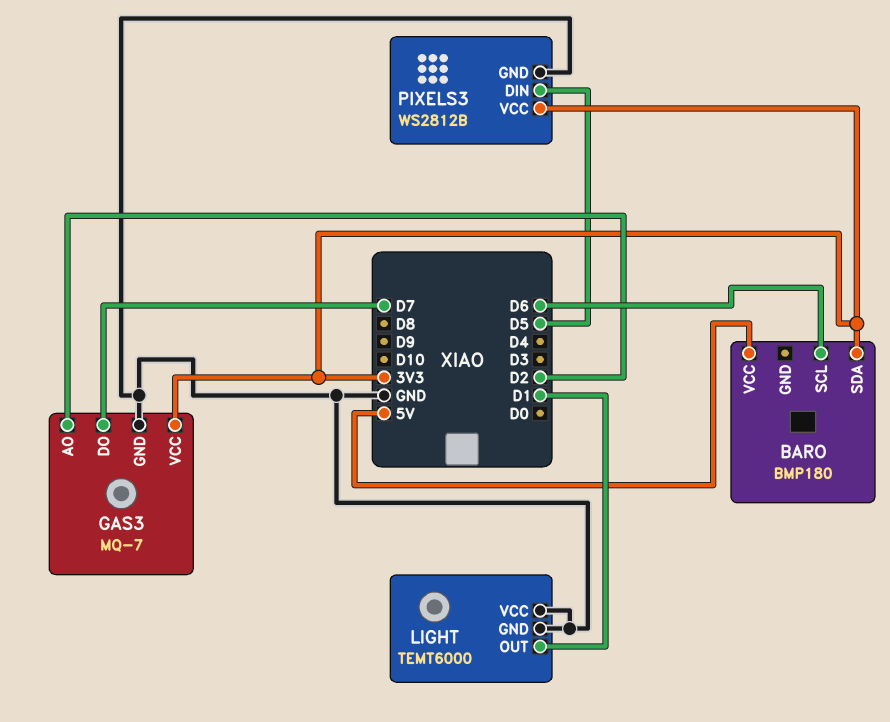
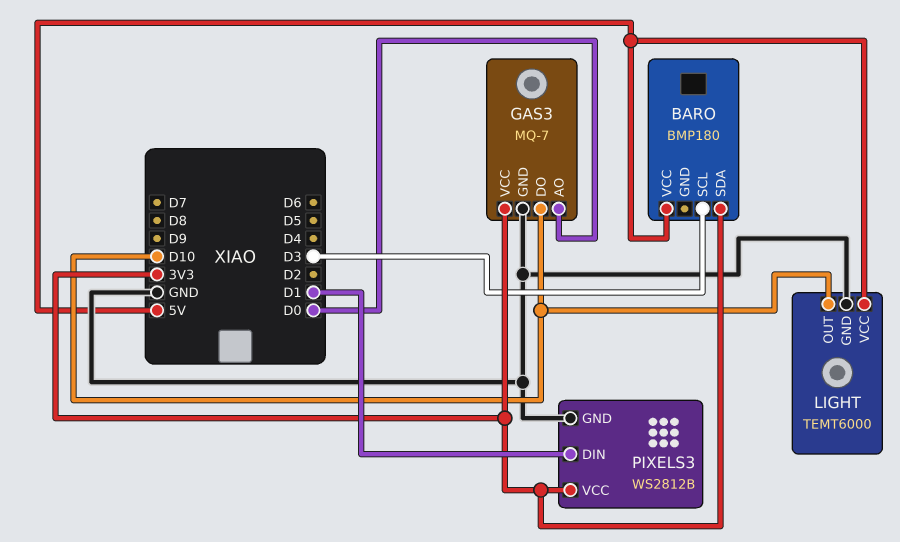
BARO pin SCL: D6 -> D3
GAS3 pin AO: D2 -> D0
GAS3 pin DO: D7 -> D10
LIGHT pin OUT: D1 -> D10
LIGHT pin VCC: GND -> 5V
PIXELS3 pin DIN: D5 -> D1

